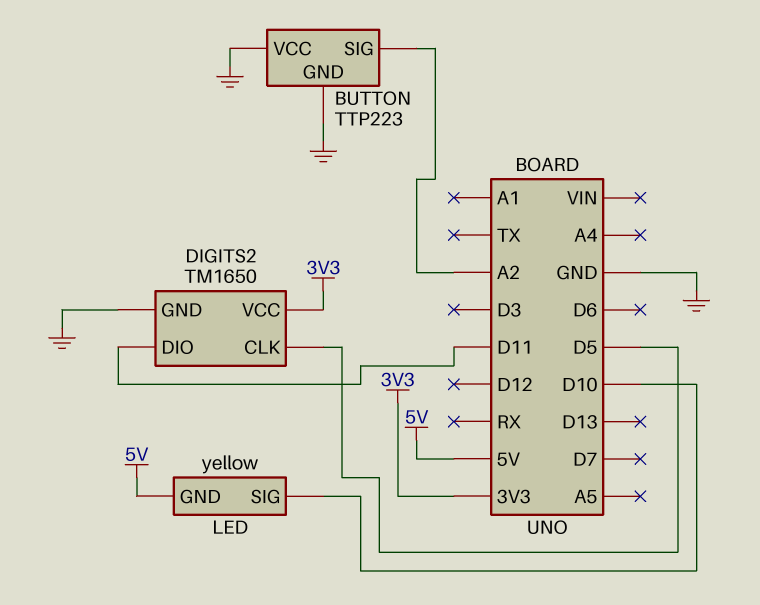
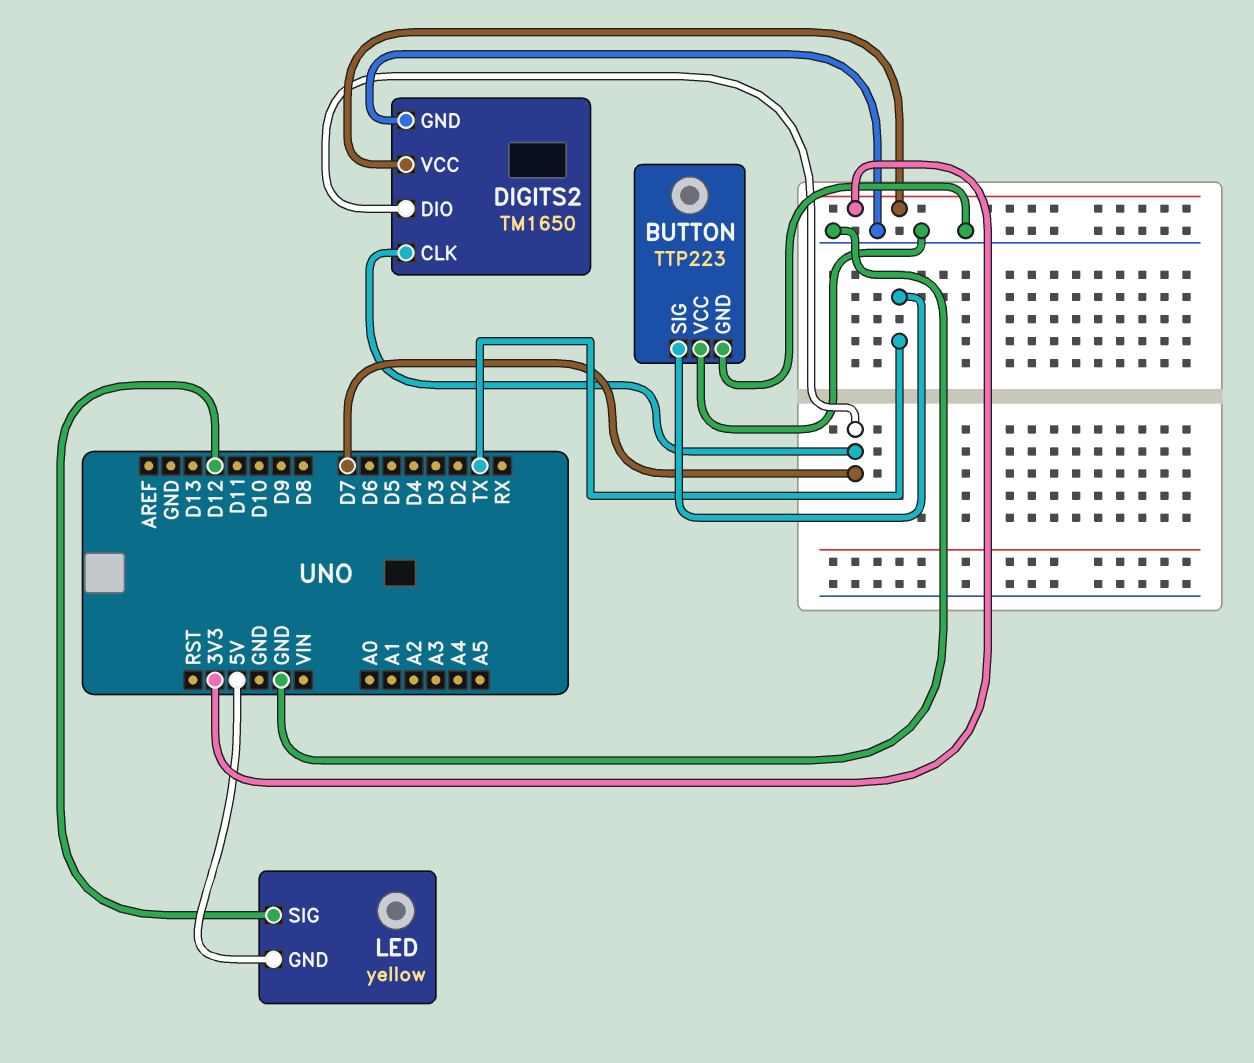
BUTTON pin SIG: A2 -> TX
DIGITS2 pin CLK: D5 -> D7
DIGITS2 pin DIO: D11 -> D7
LED pin SIG: D10 -> D12

